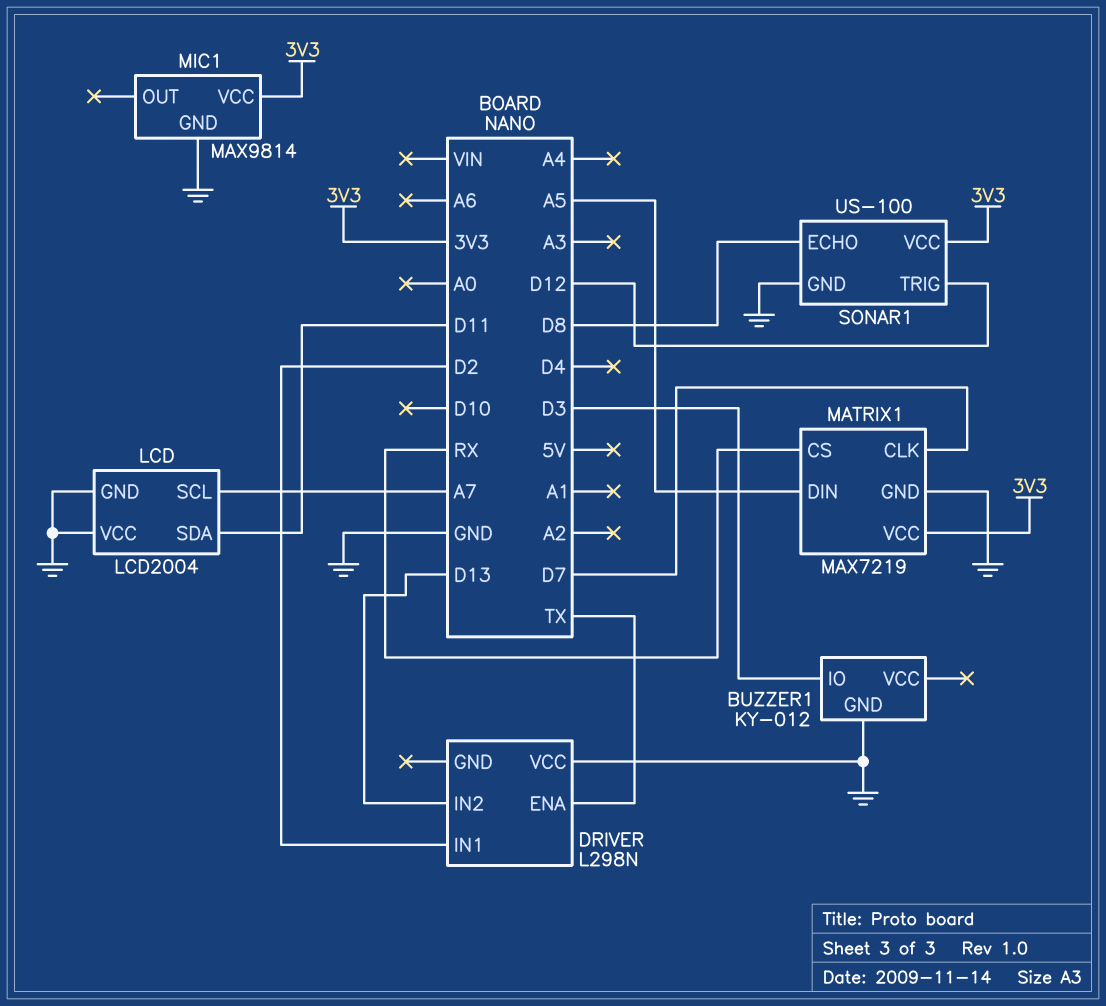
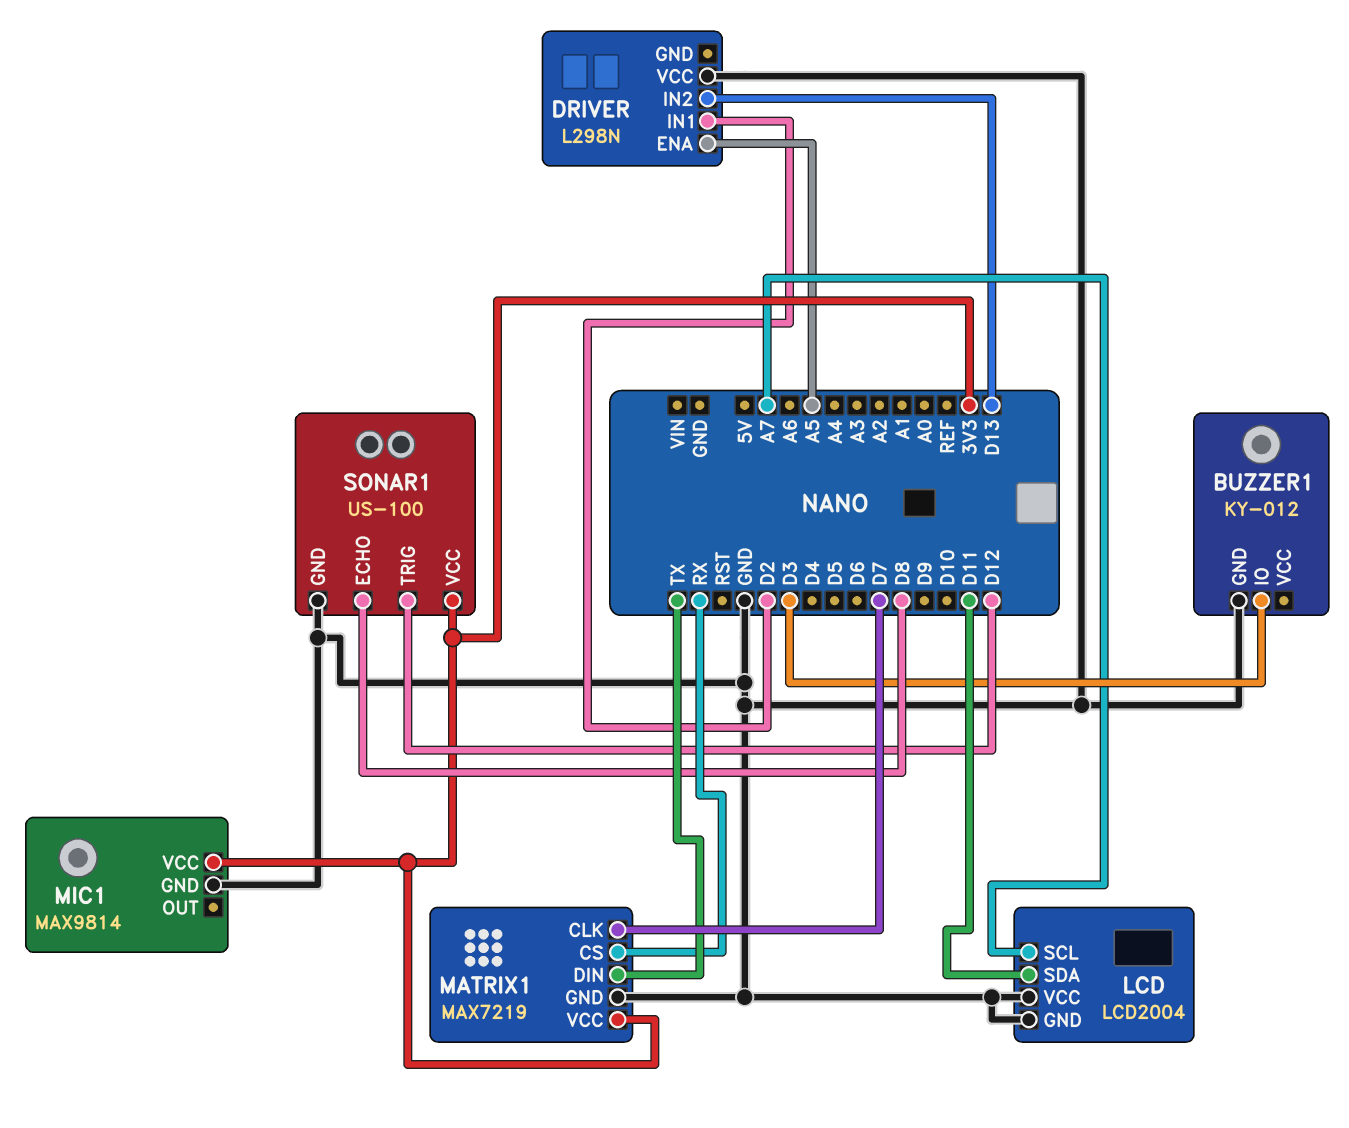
DRIVER pin ENA: TX -> A5
MATRIX1 pin DIN: A5 -> TX

